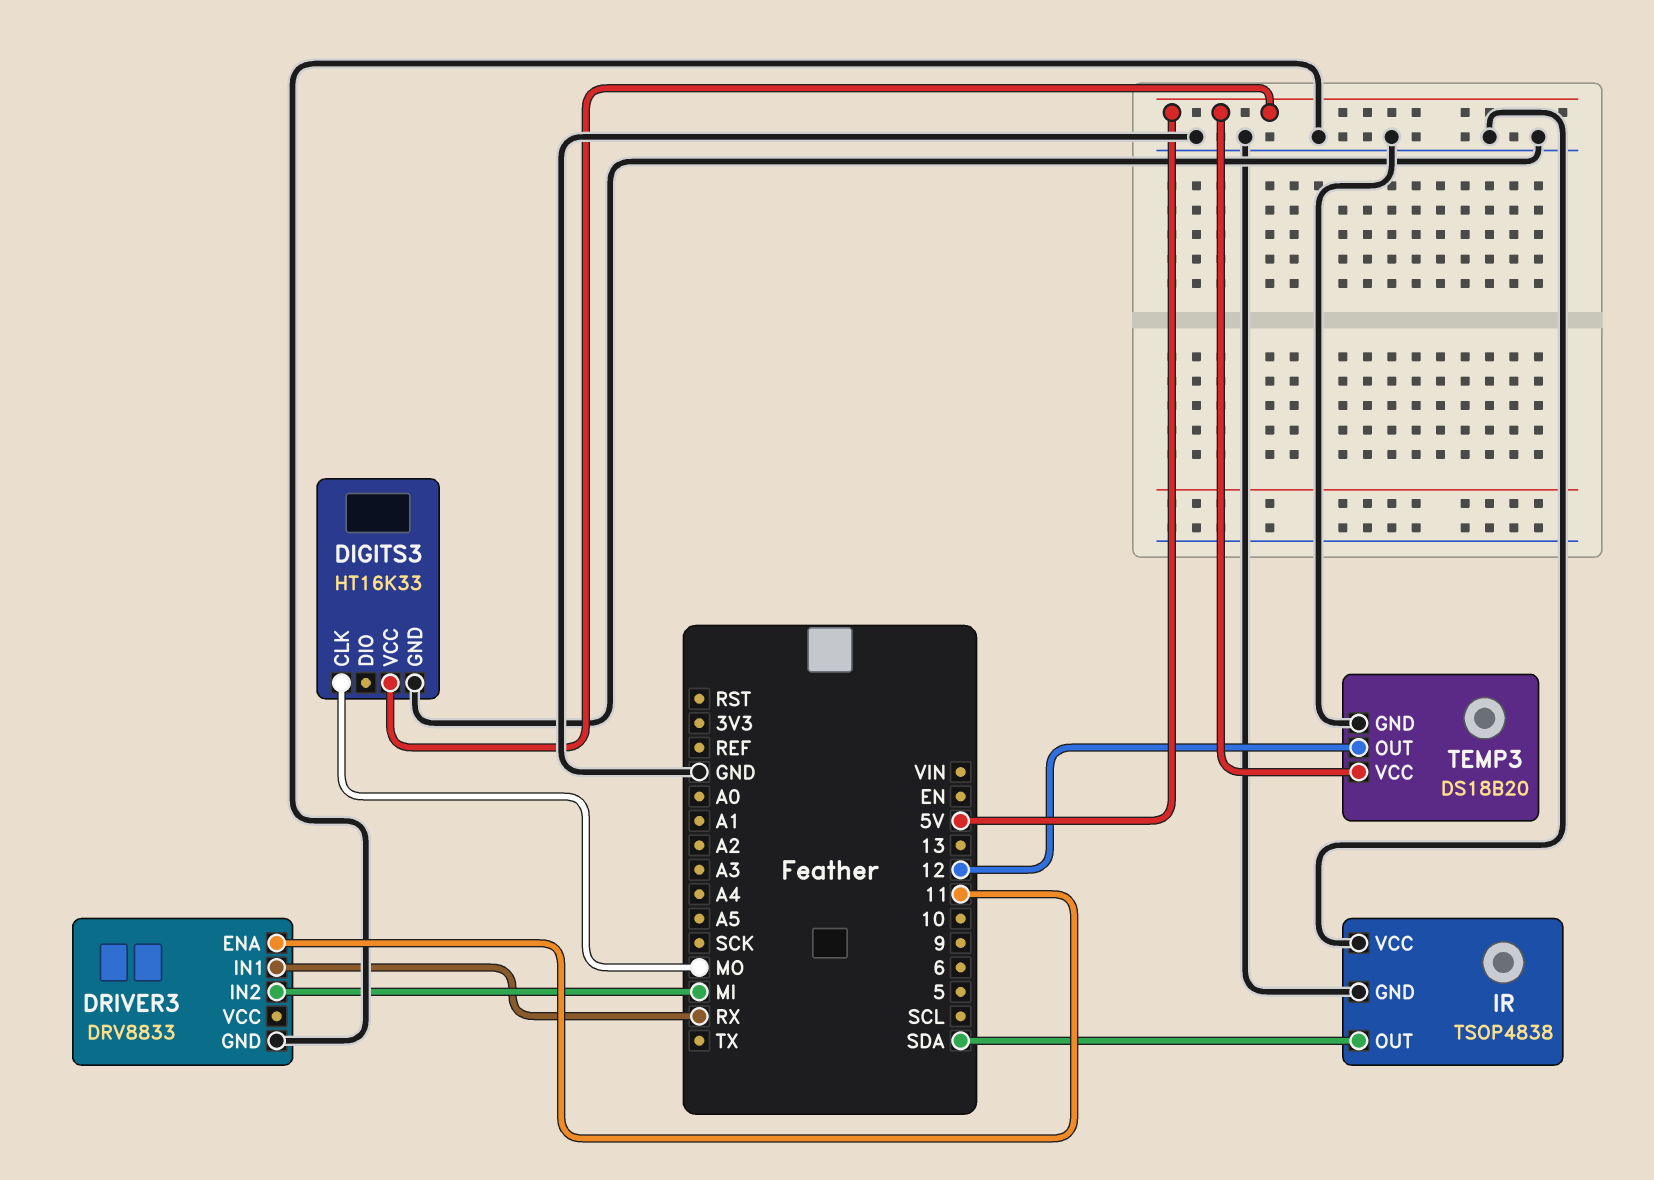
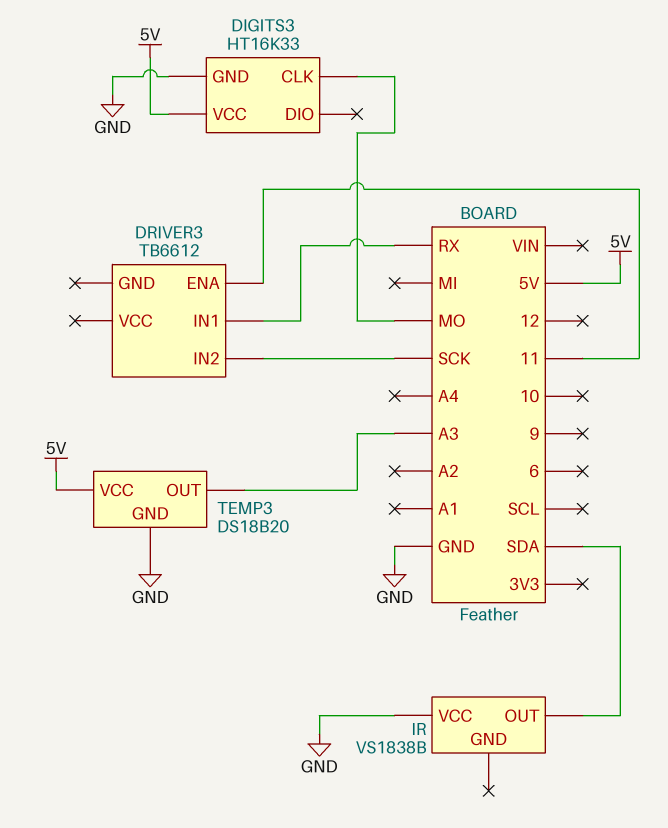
DRIVER3: DRV8833 -> TB6612
DRIVER3 pin GND: GND -> none
DRIVER3 pin IN2: MI -> SCK
IR: TSOP4838 -> VS1838B
IR pin GND: GND -> none
TEMP3 pin OUT: 12 -> A3

